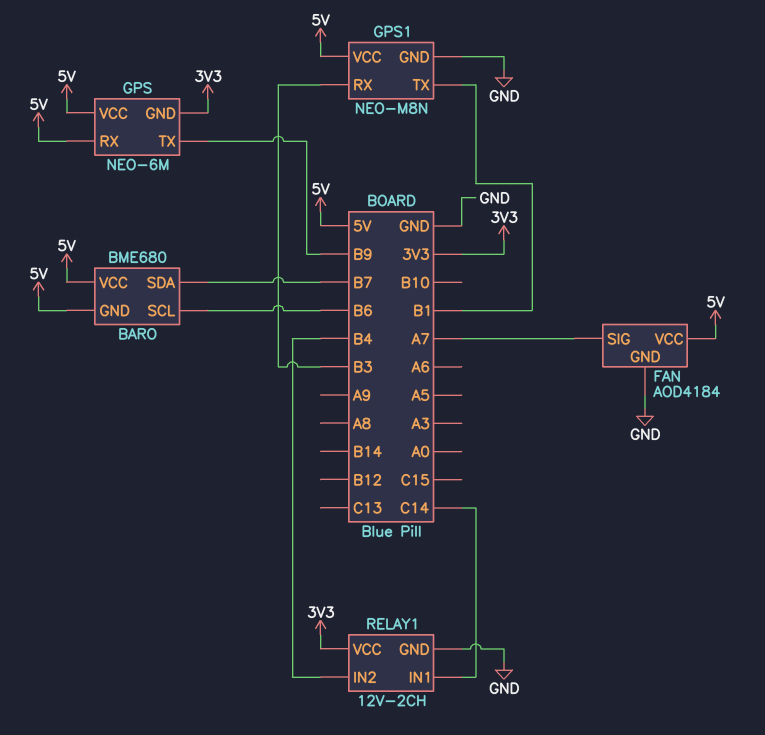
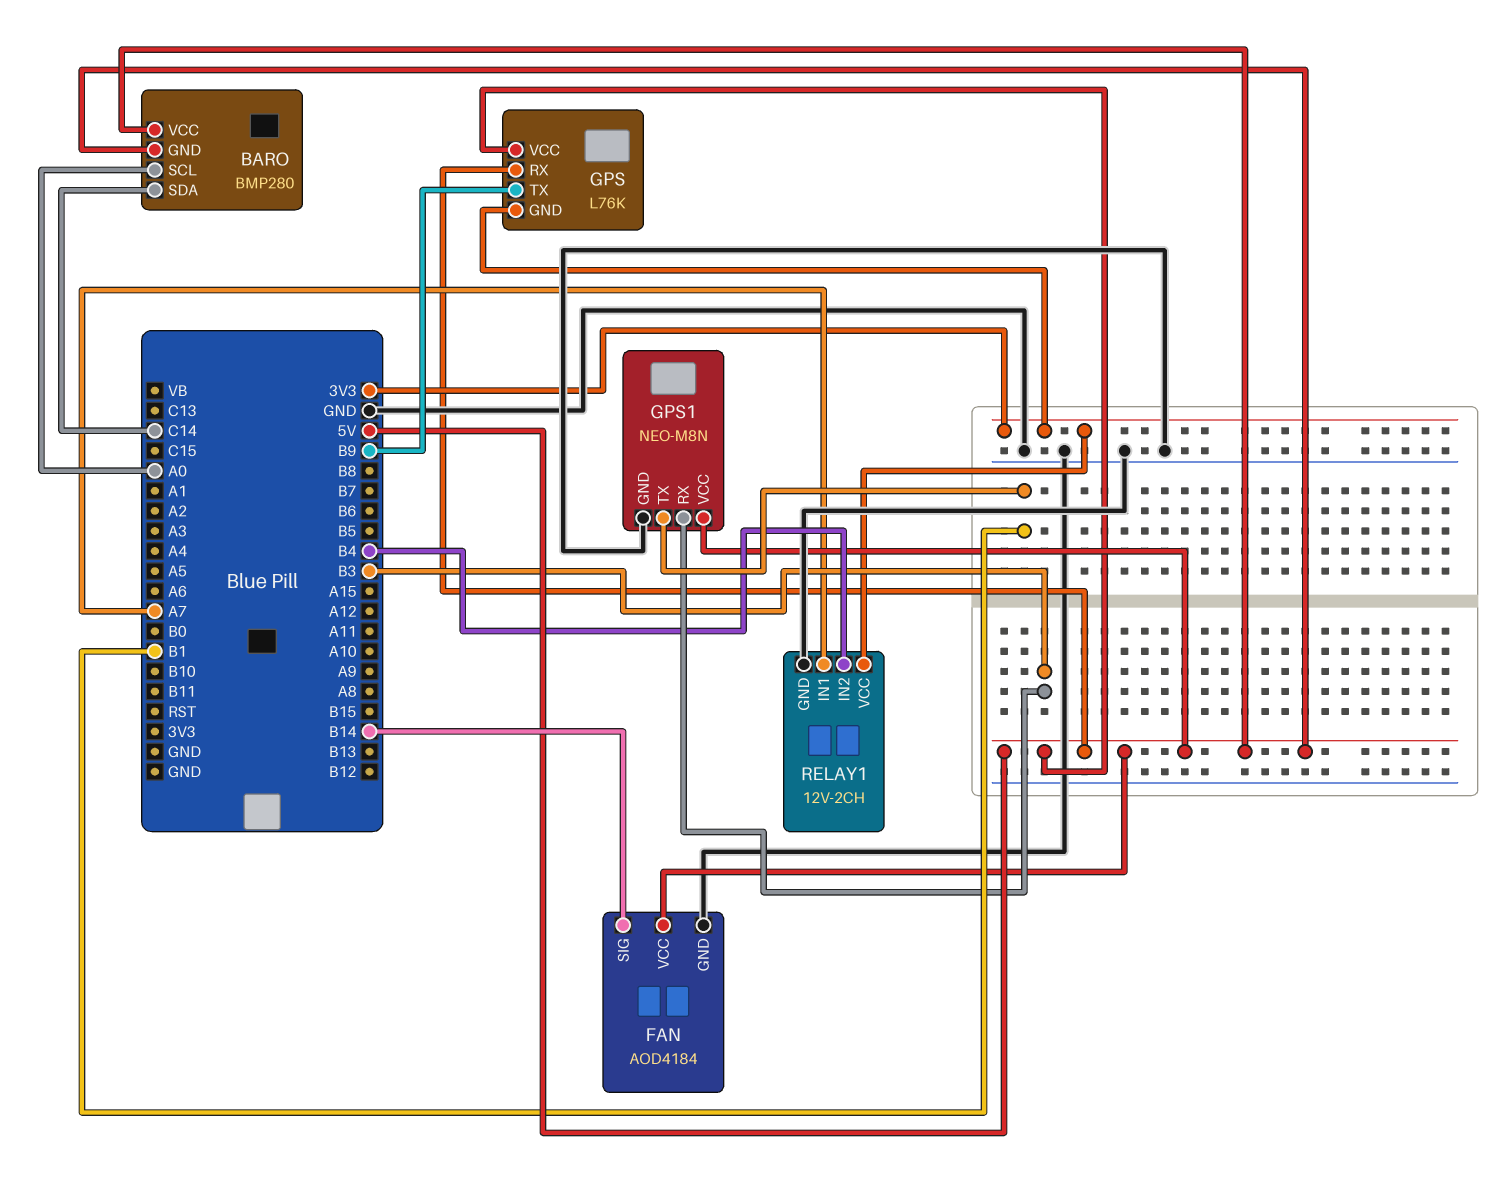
BARO: BME680 -> BMP280
BARO pin SCL: B6 -> A0
BARO pin SDA: B7 -> C14
FAN pin SIG: A7 -> B14
GPS: NEO-6M -> L76K
RELAY1 pin IN1: C14 -> A7

